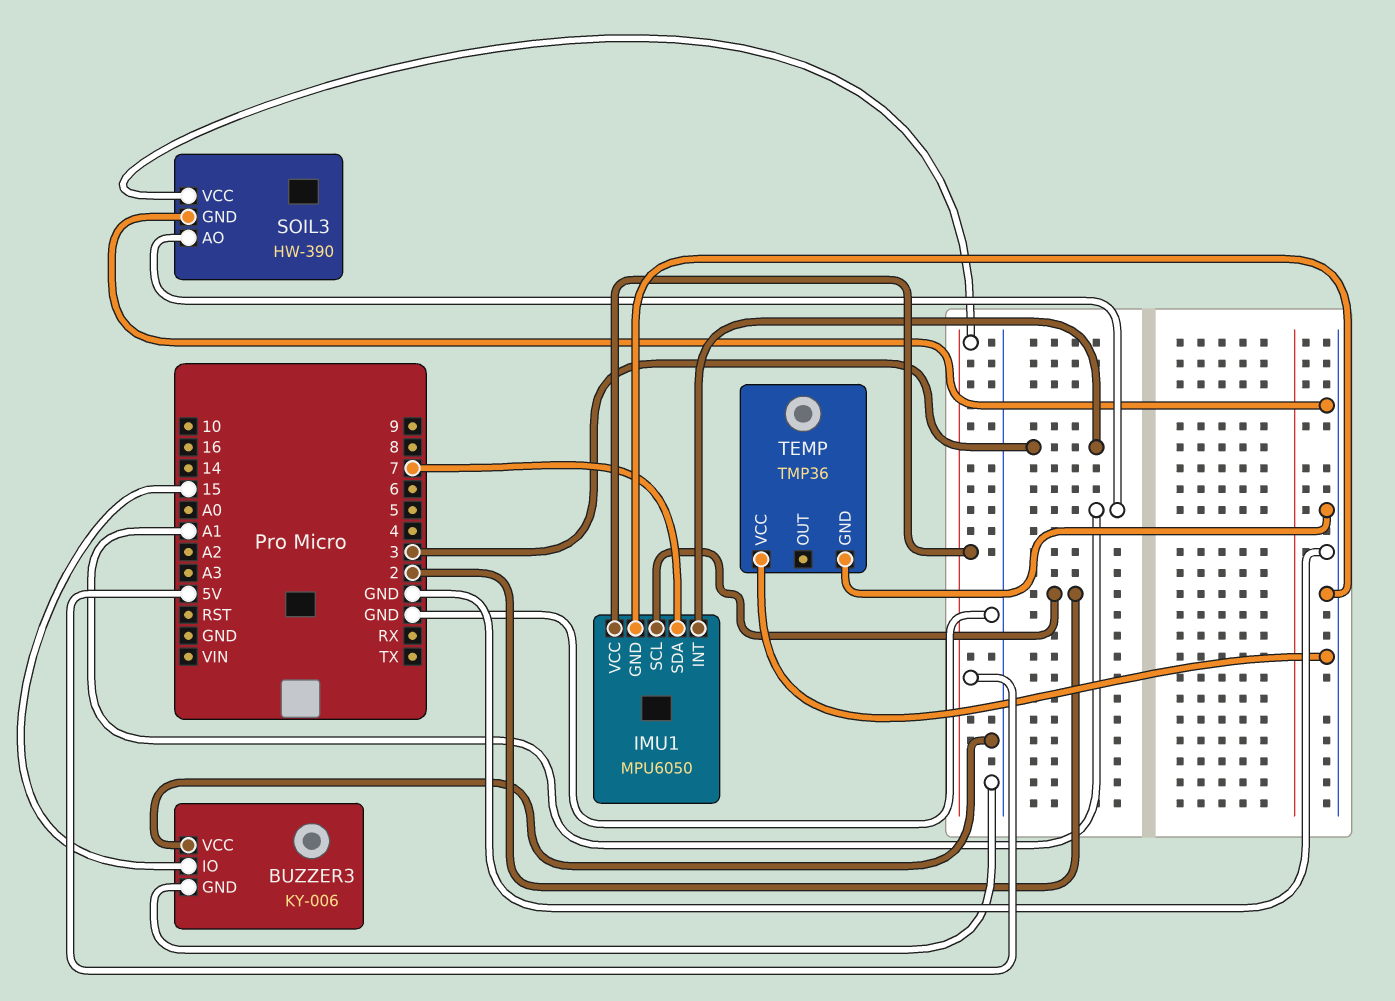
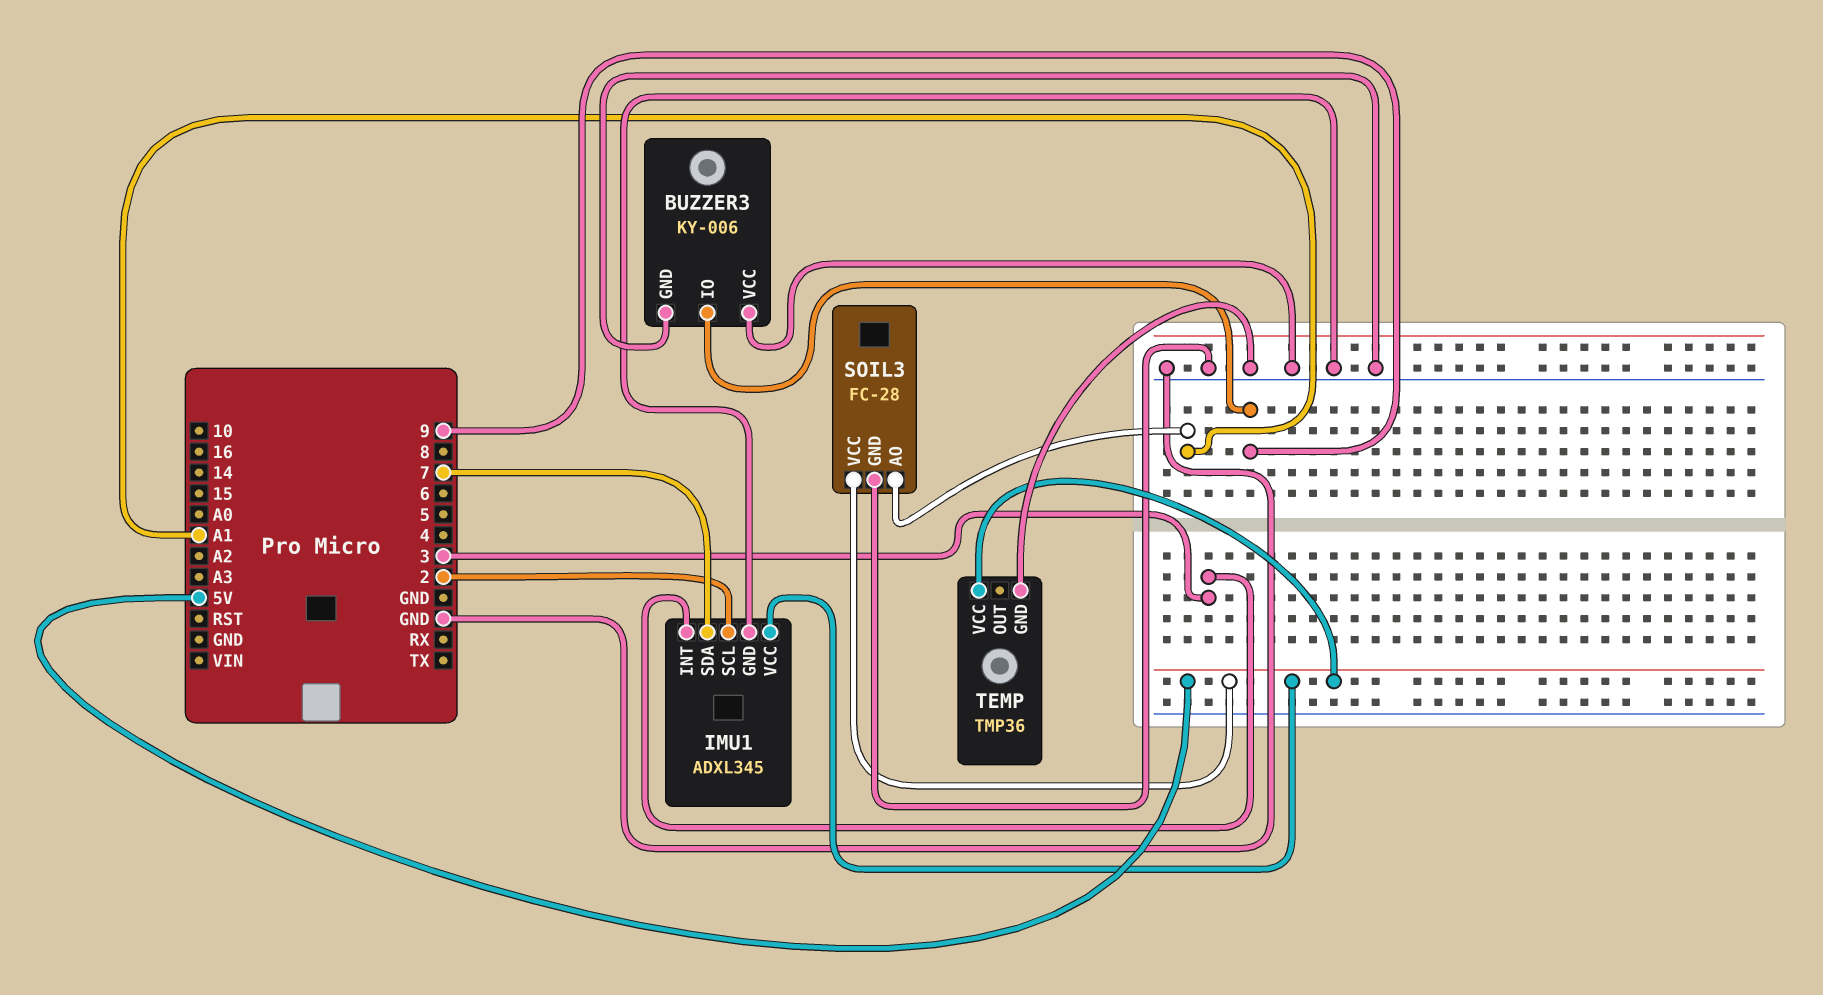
BUZZER3 pin IO: 15 -> 9
IMU1: MPU6050 -> ADXL345
SOIL3: HW-390 -> FC-28
TEMP pin VCC: GND -> 5V

